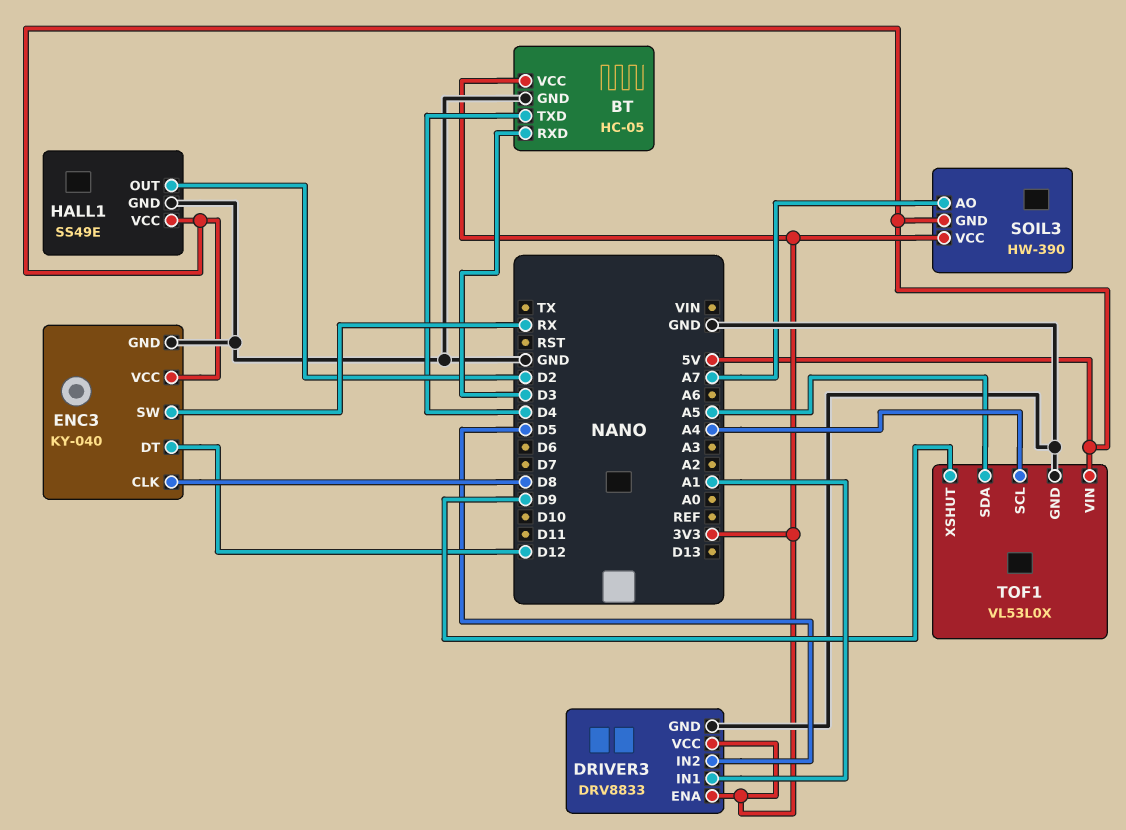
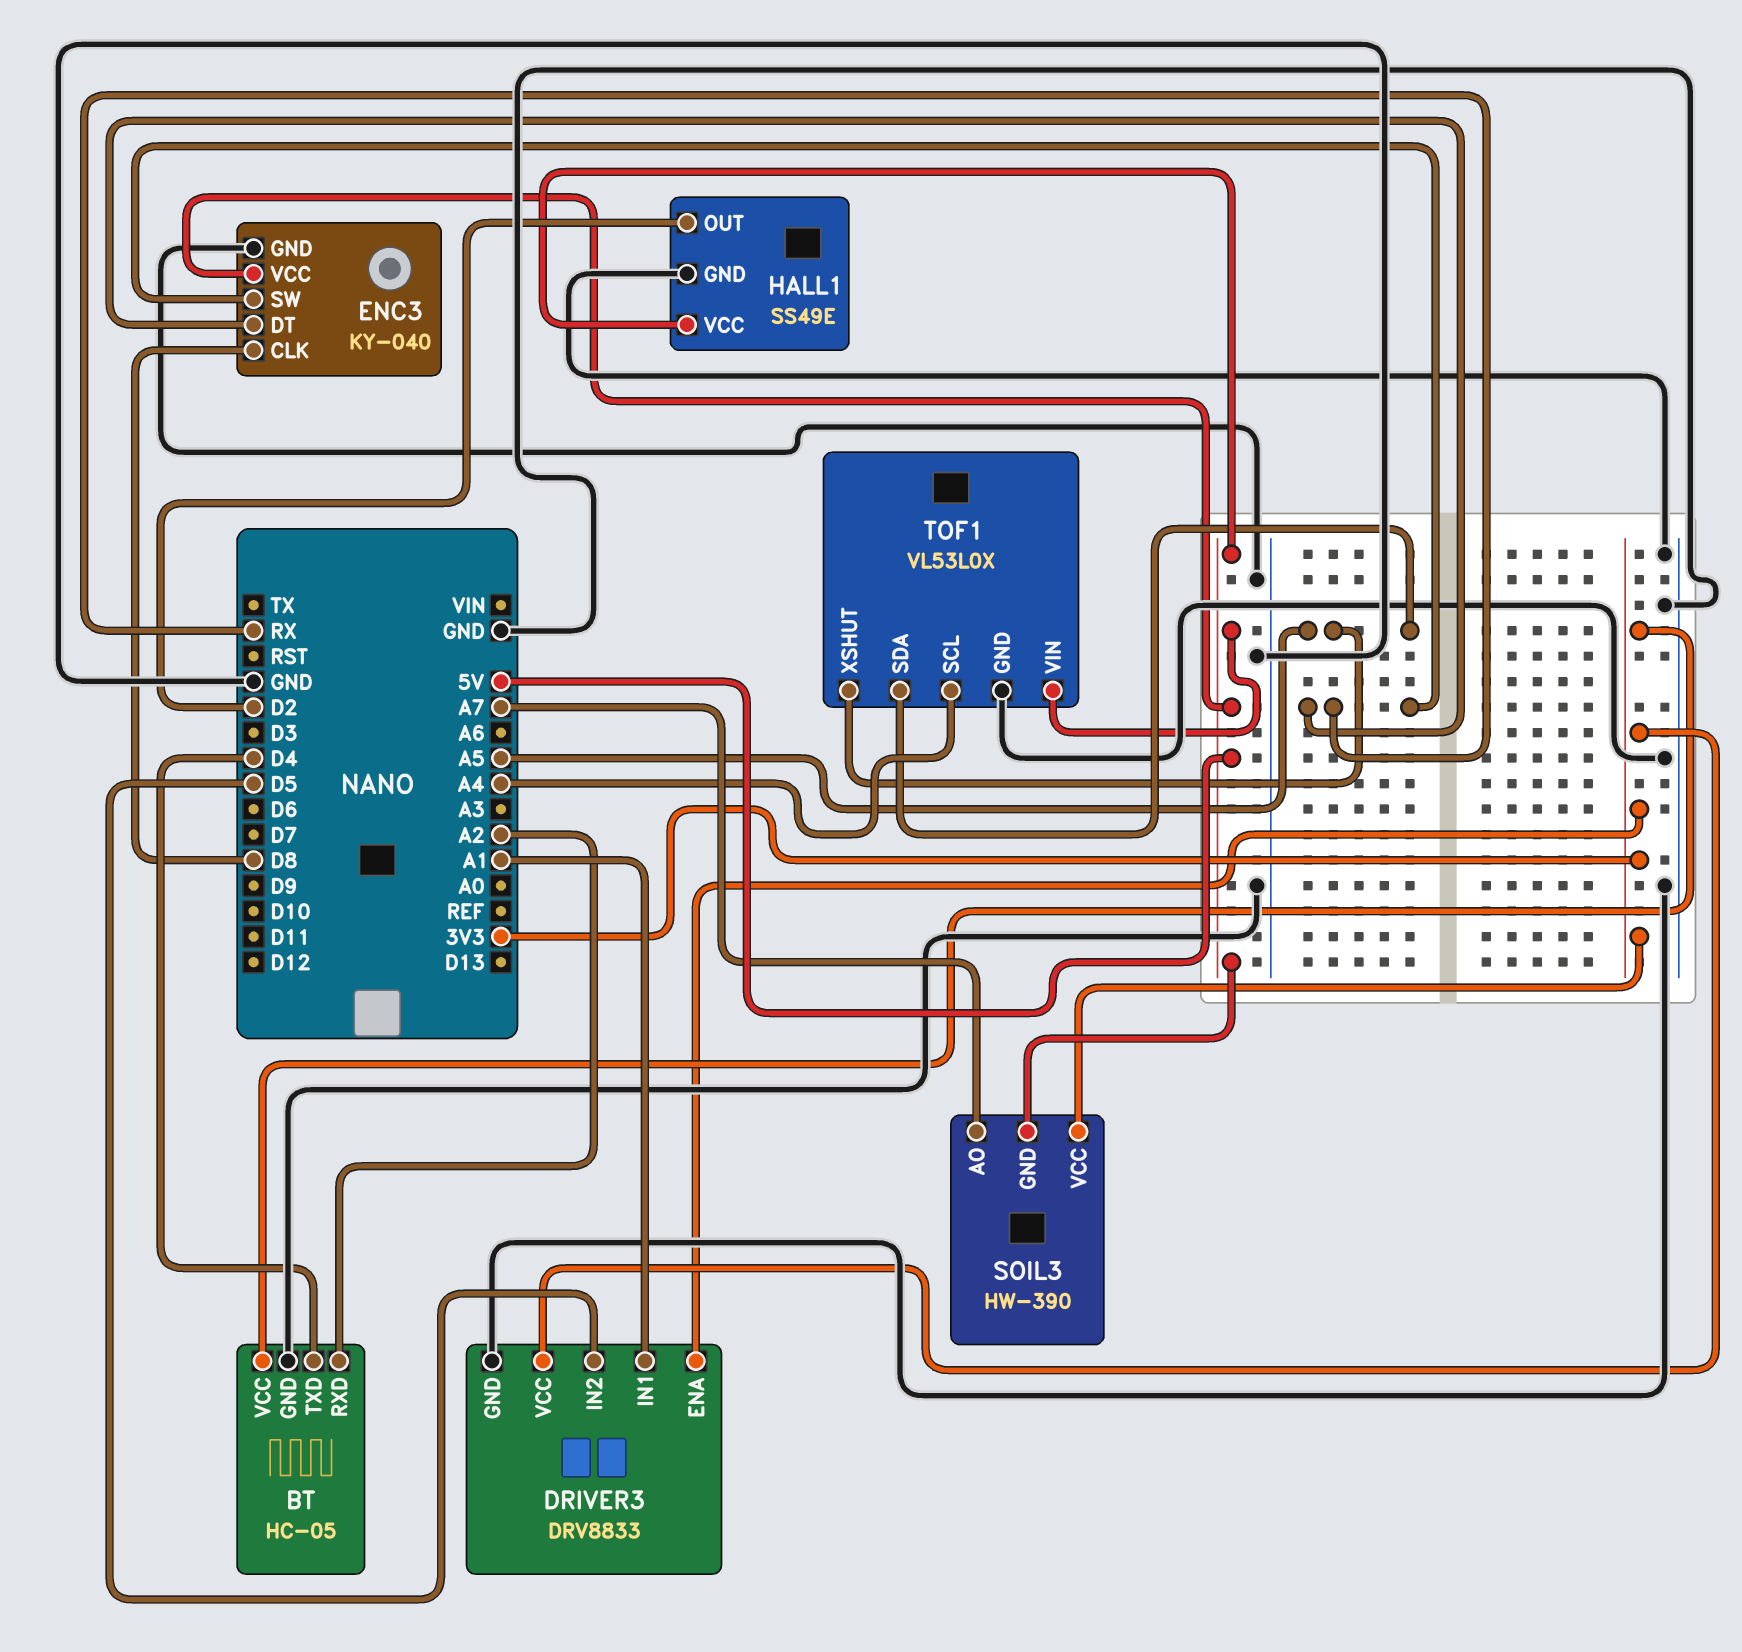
BT pin RXD: D3 -> A2
ENC3 pin DT: D12 -> RX
TOF1 pin XSHUT: D9 -> A5

